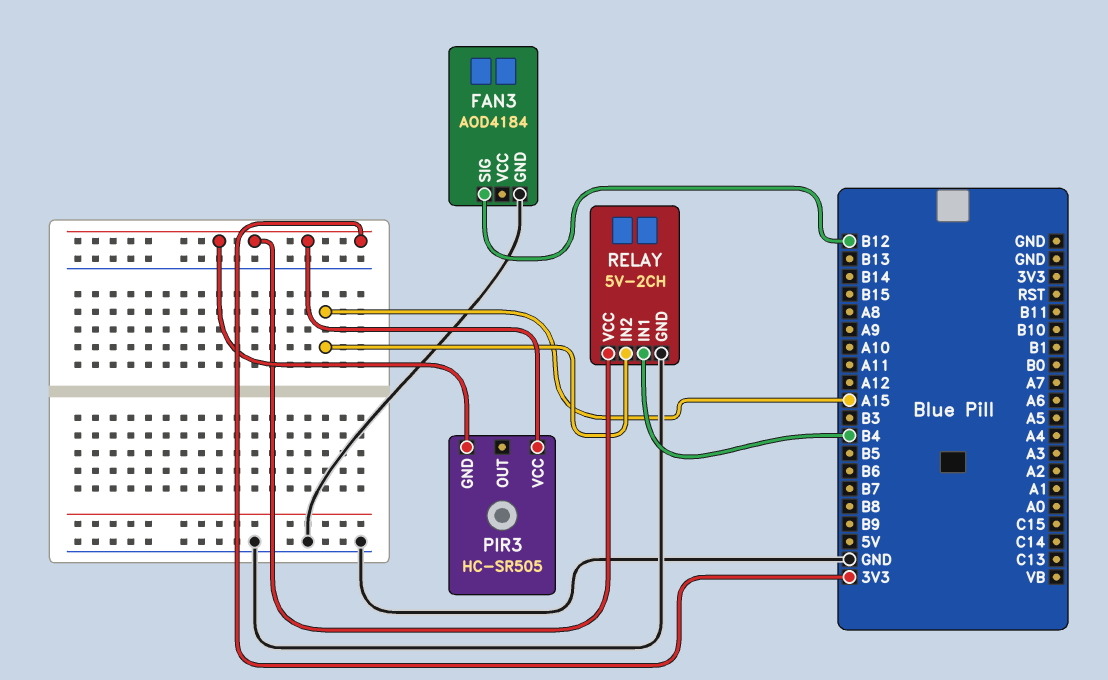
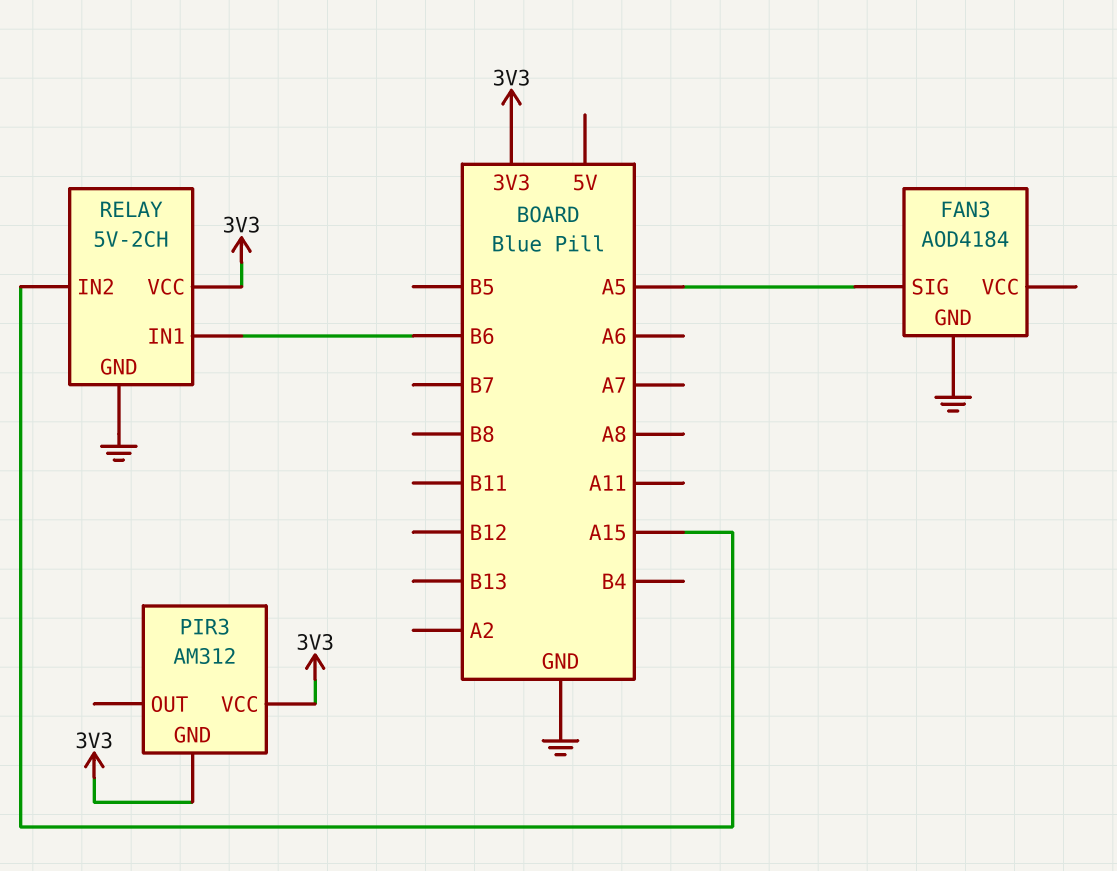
FAN3 pin SIG: B12 -> A5
PIR3: HC-SR505 -> AM312
RELAY pin IN1: B4 -> B6

